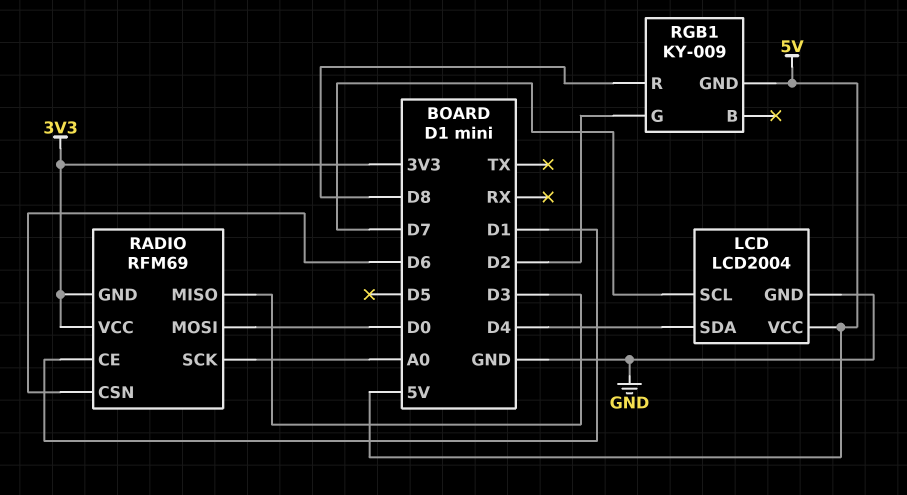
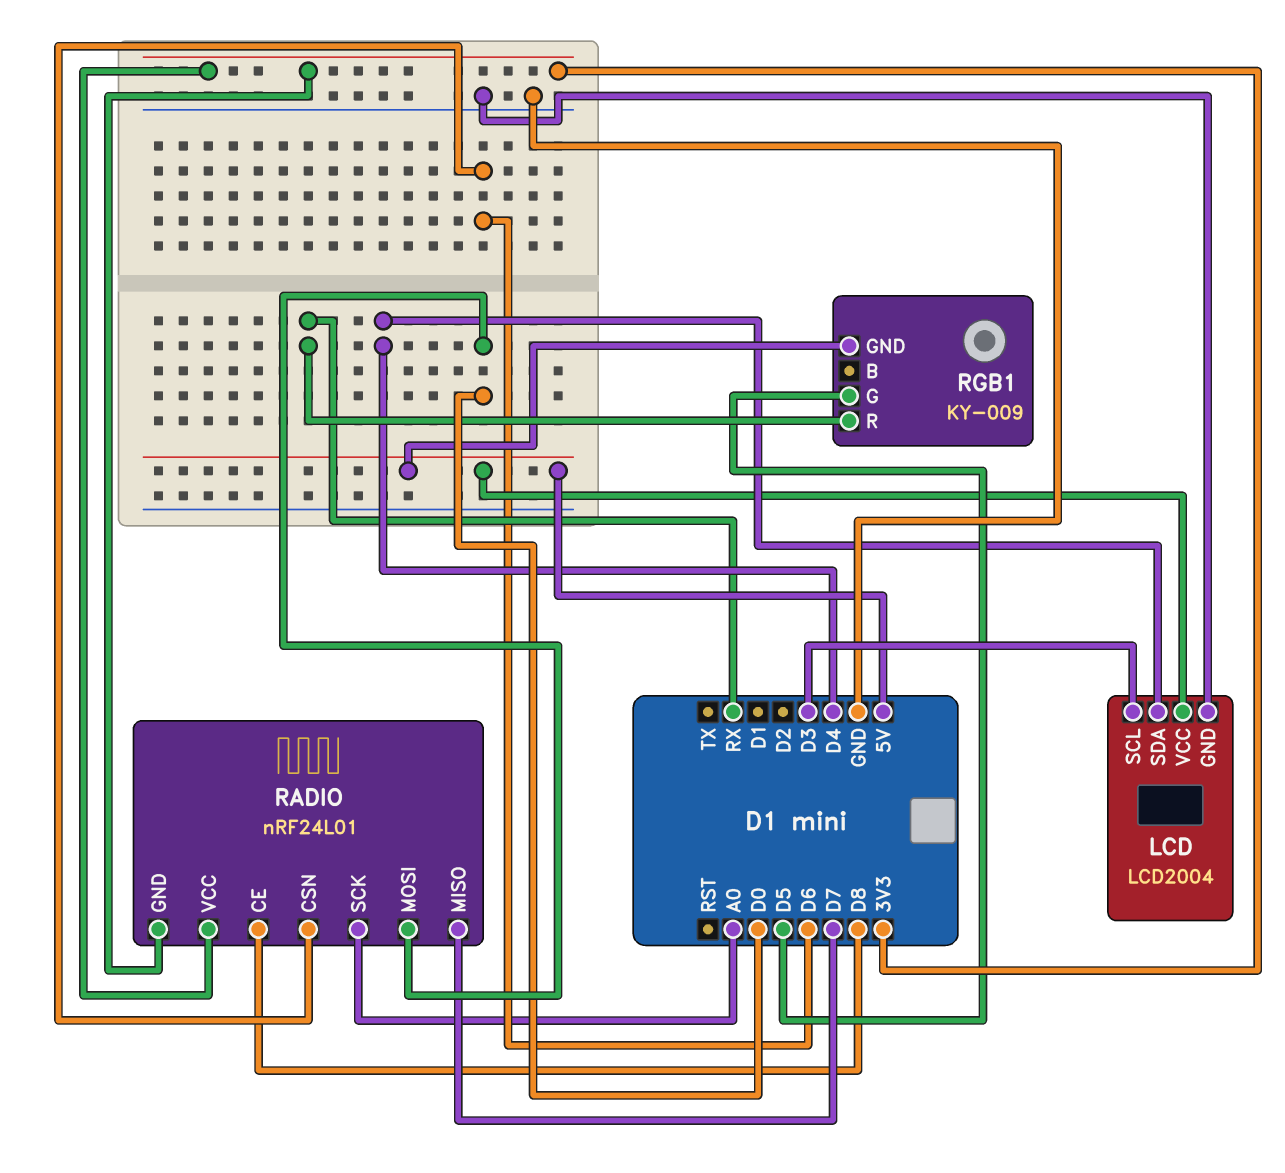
LCD pin SCL: D7 -> D3
RADIO: RFM69 -> nRF24L01
RADIO pin CE: D1 -> D8
RADIO pin MISO: D3 -> D7
RGB1 pin G: D2 -> D5
RGB1 pin R: D8 -> RX

